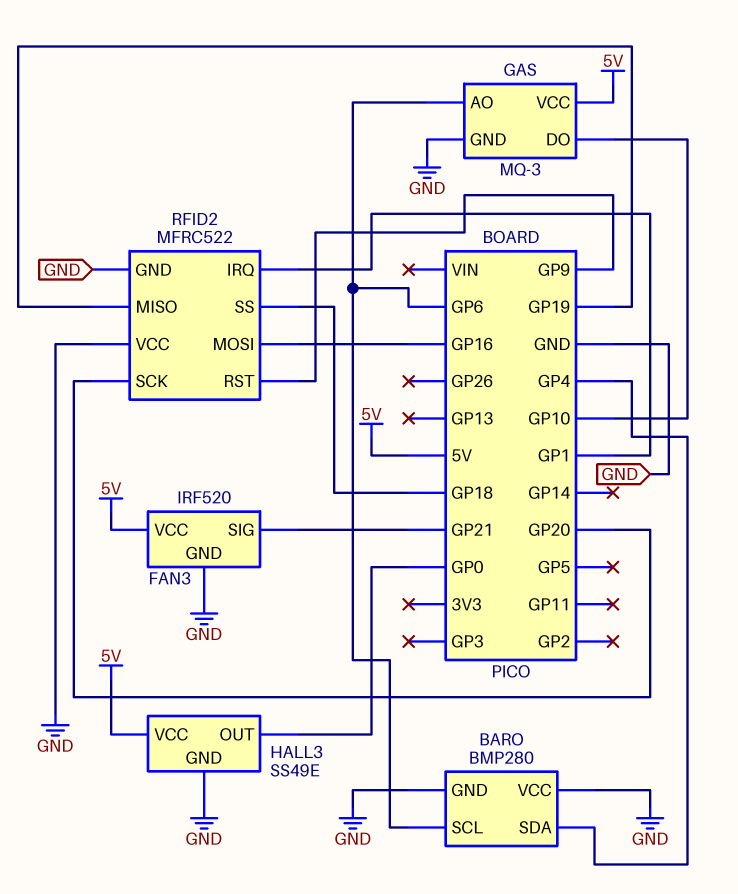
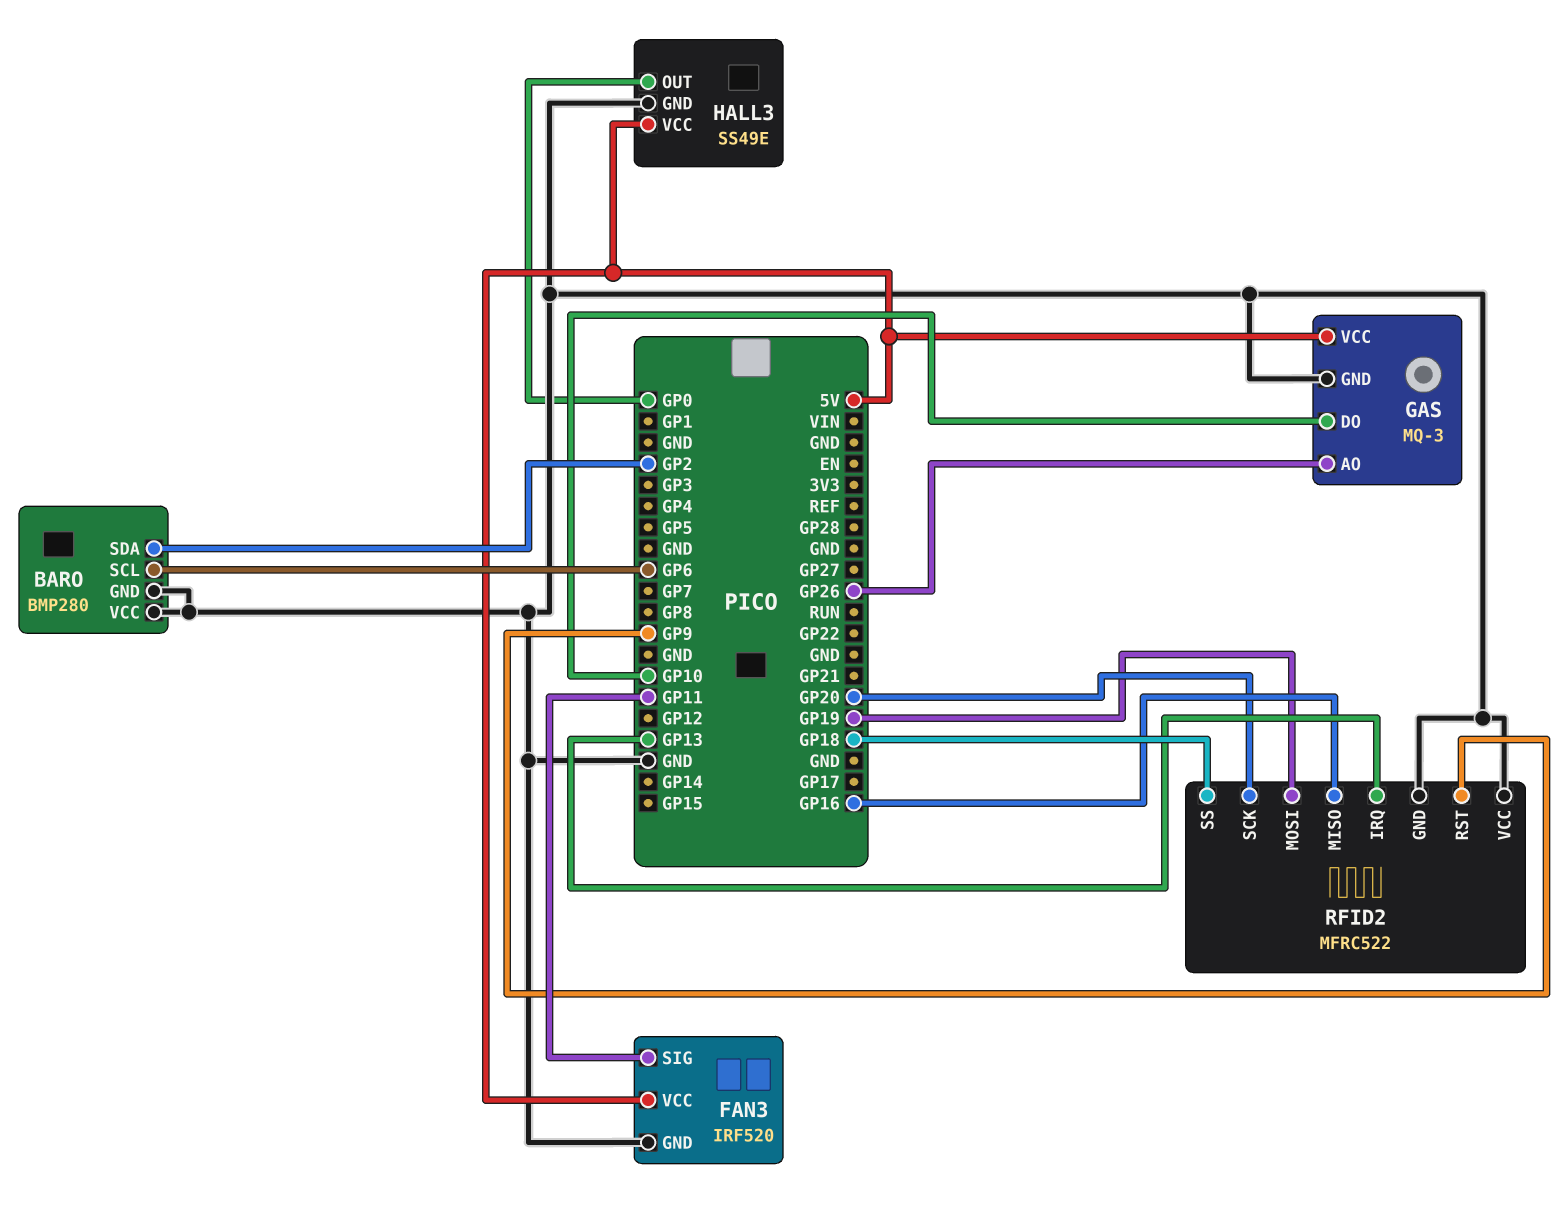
BARO pin SDA: GP4 -> GP2
FAN3 pin SIG: GP21 -> GP11
GAS pin AO: GP6 -> GP26
RFID2 pin IRQ: GP1 -> GP13
RFID2 pin MISO: GP19 -> GP16
RFID2 pin MOSI: GP16 -> GP19

